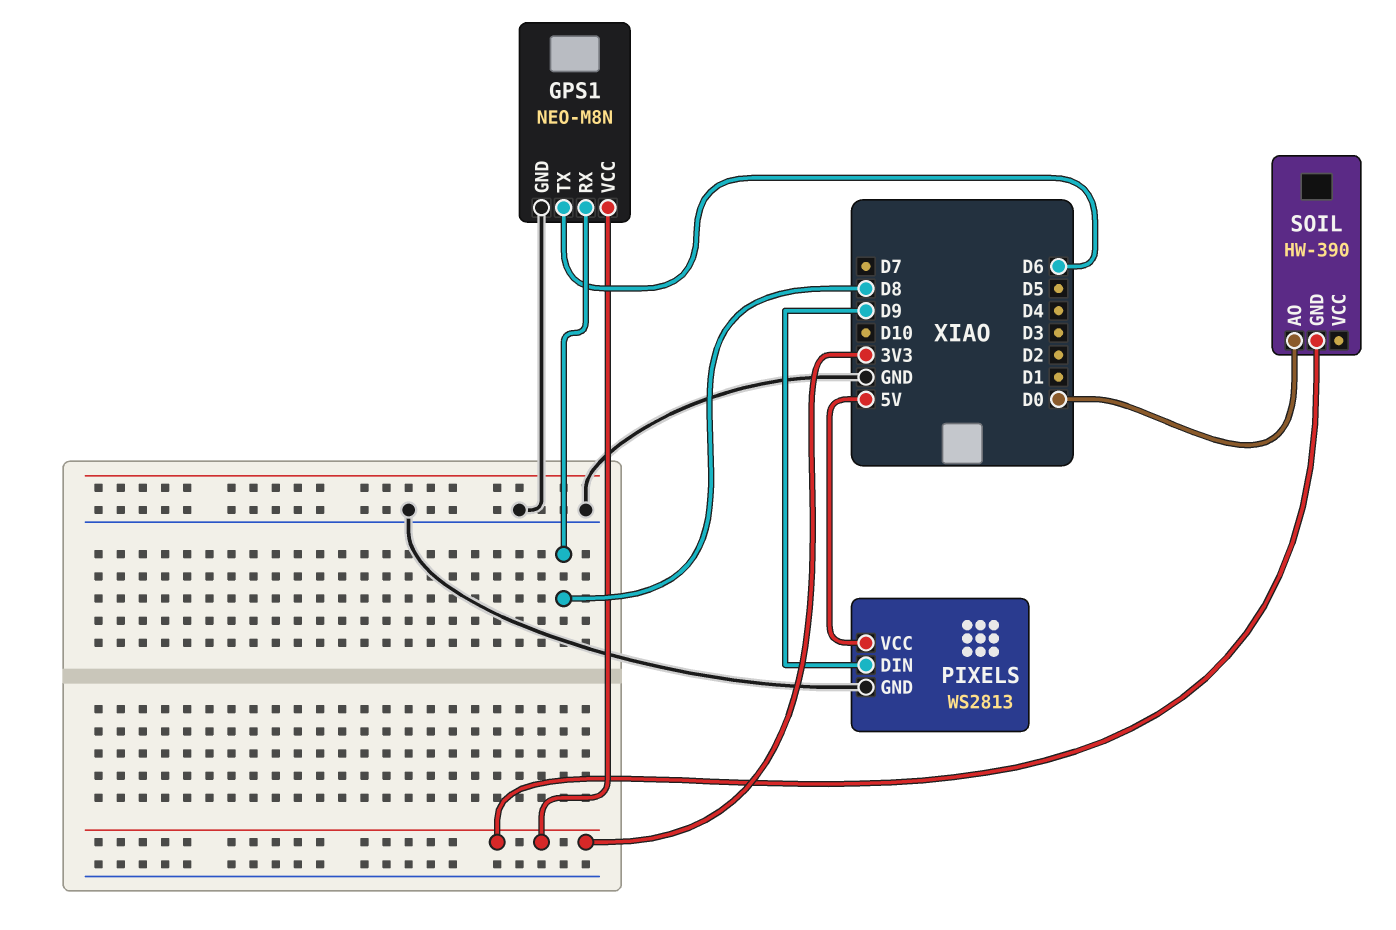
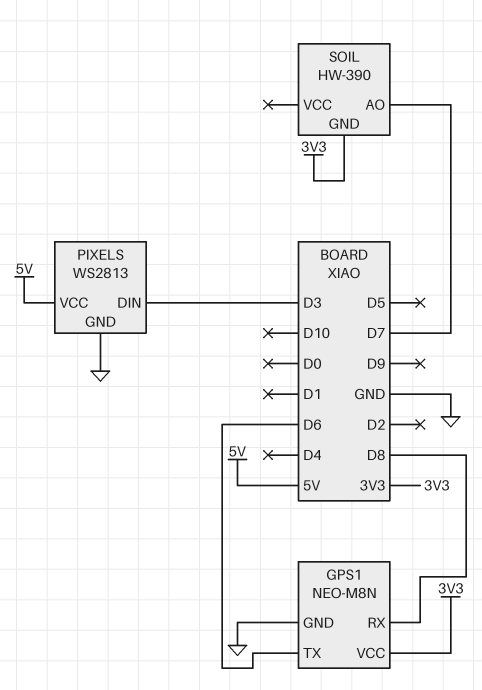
PIXELS pin DIN: D9 -> D3
SOIL pin AO: D0 -> D7

